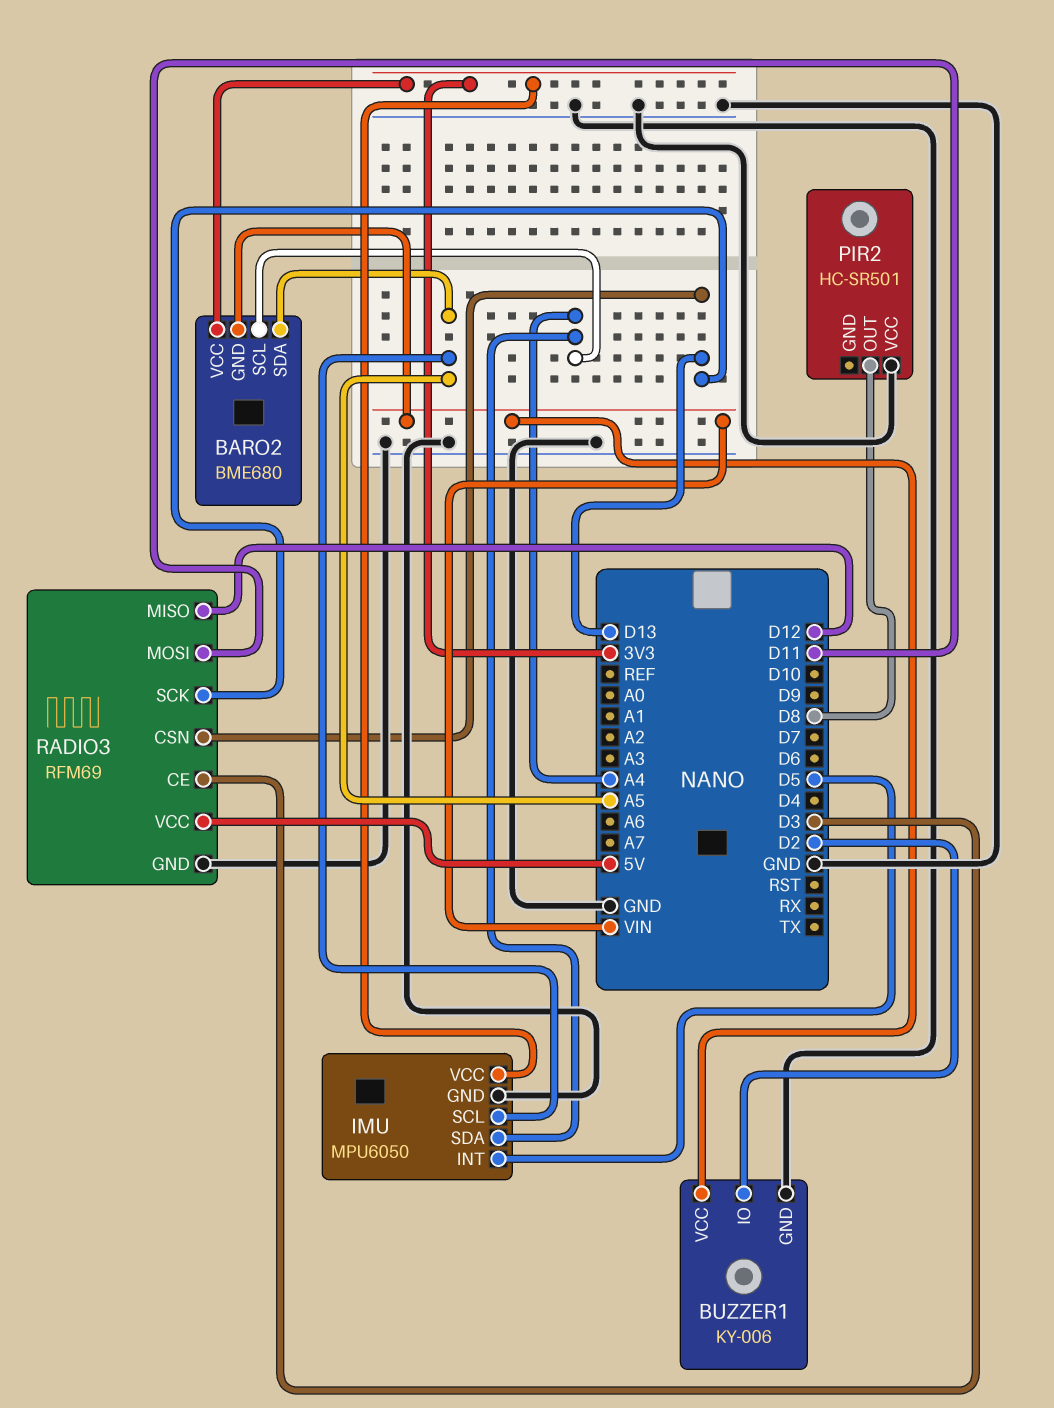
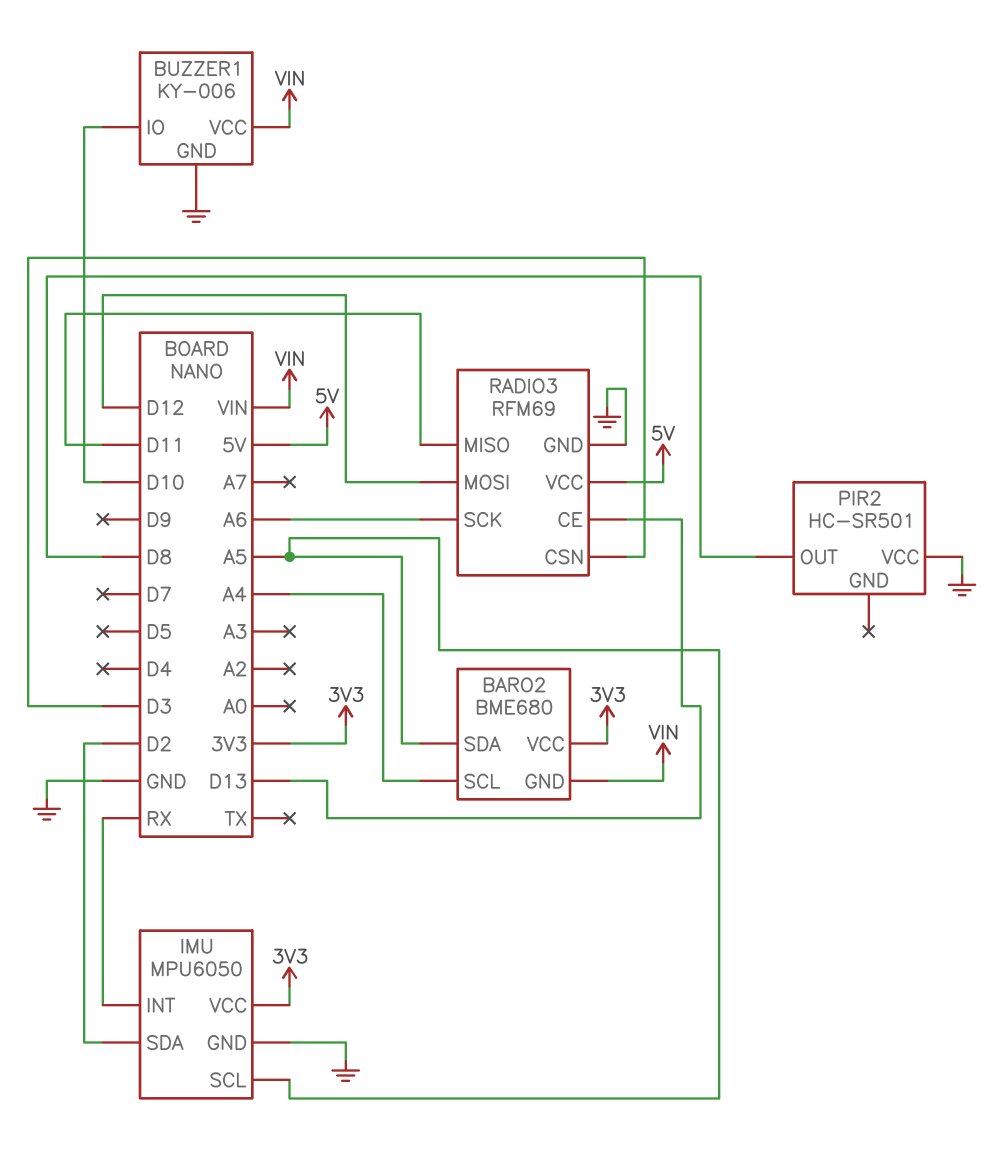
BUZZER1 pin IO: D2 -> D10
IMU pin INT: D5 -> RX
IMU pin SDA: A4 -> D2
RADIO3 pin CE: D3 -> D13
RADIO3 pin CSN: D13 -> D3
RADIO3 pin MISO: D12 -> D11
RADIO3 pin MOSI: D11 -> D12
RADIO3 pin SCK: D13 -> A6

